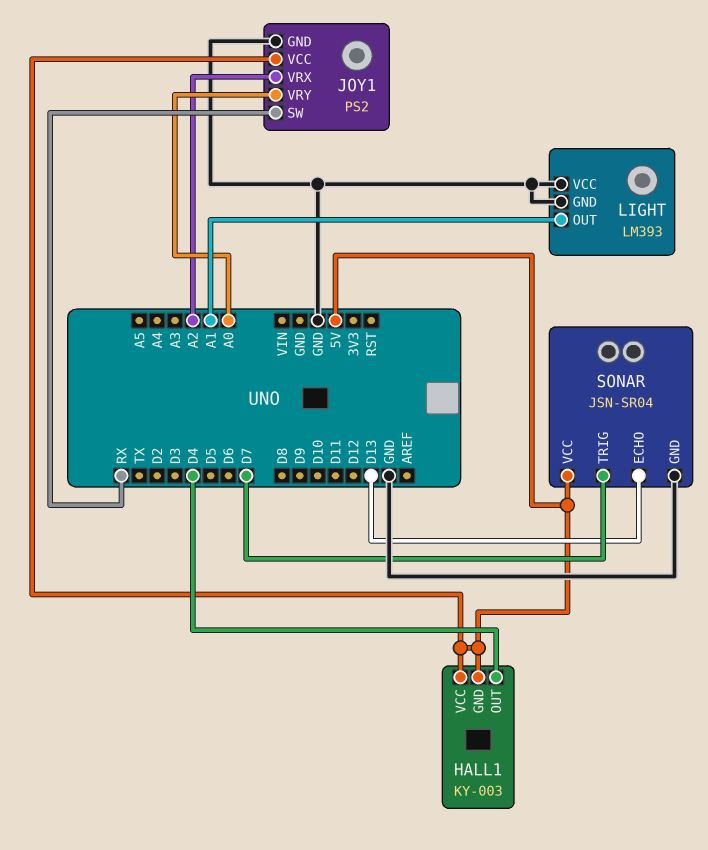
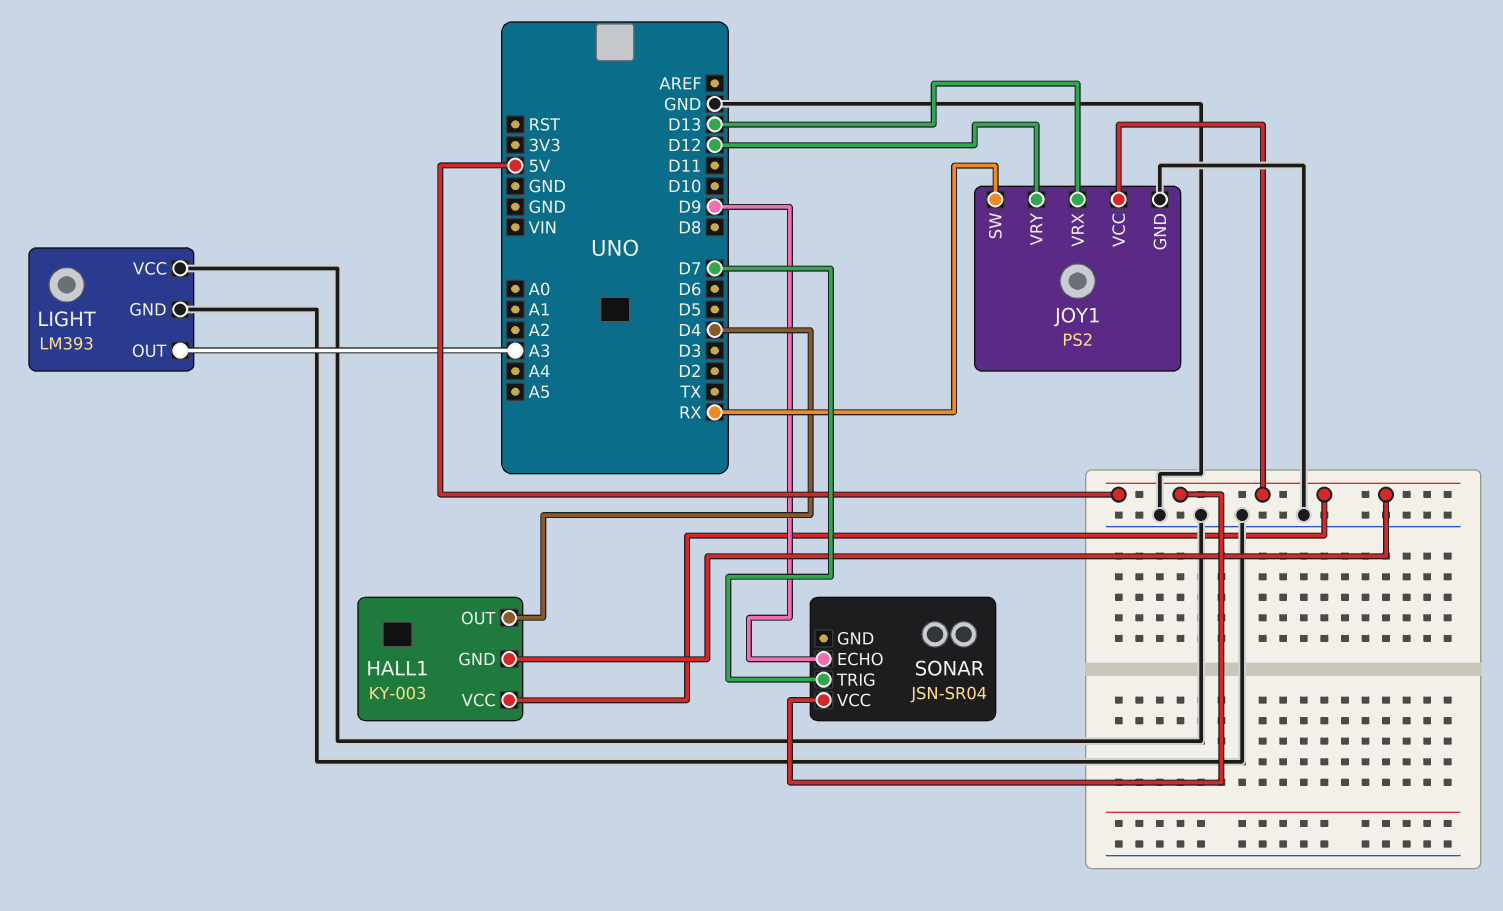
JOY1 pin VRX: A2 -> D13
JOY1 pin VRY: A0 -> D12
LIGHT pin OUT: A1 -> A3
SONAR pin ECHO: D13 -> D9
SONAR pin GND: GND -> none

